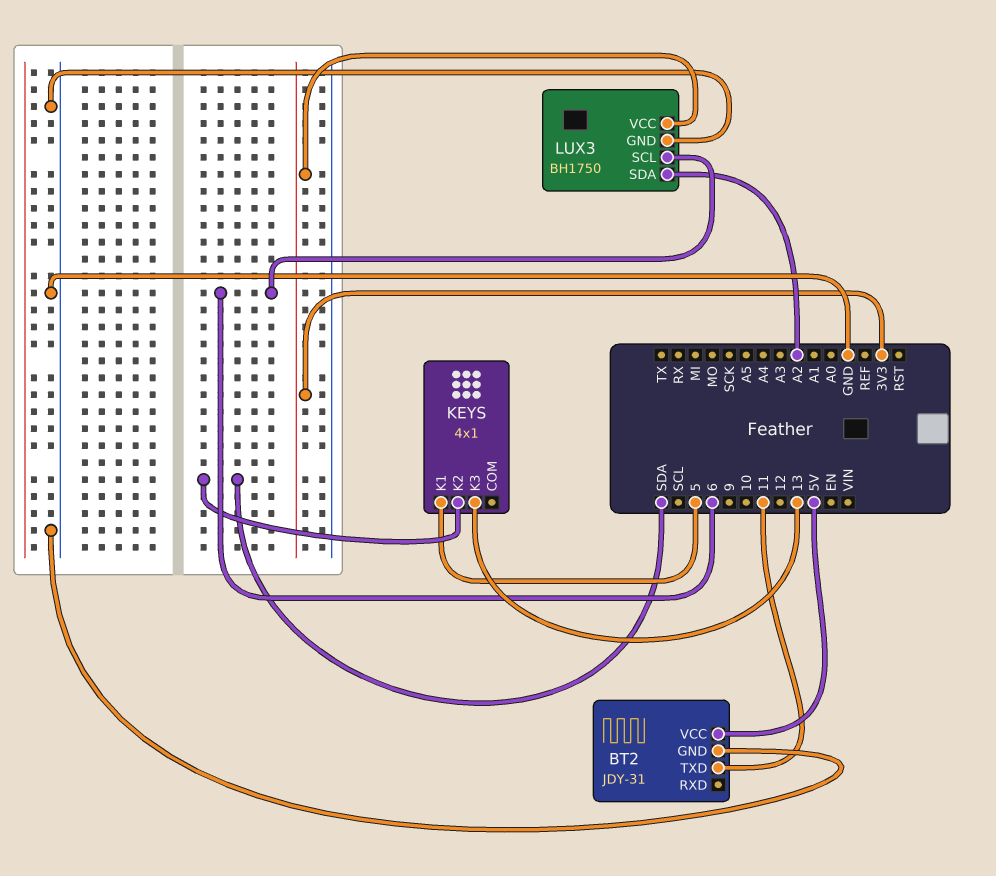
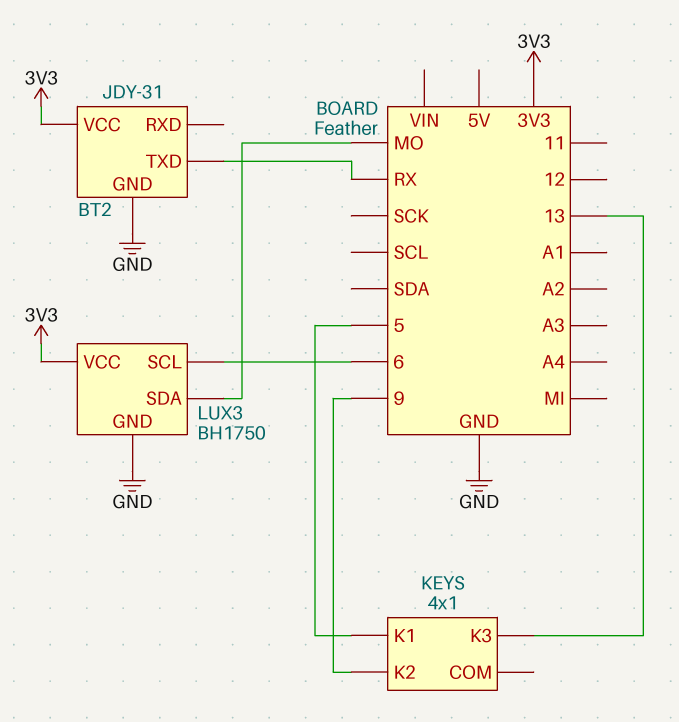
BT2 pin TXD: 11 -> RX
BT2 pin VCC: 5V -> 3V3
KEYS pin K2: SDA -> 9
LUX3 pin SDA: A2 -> MO

